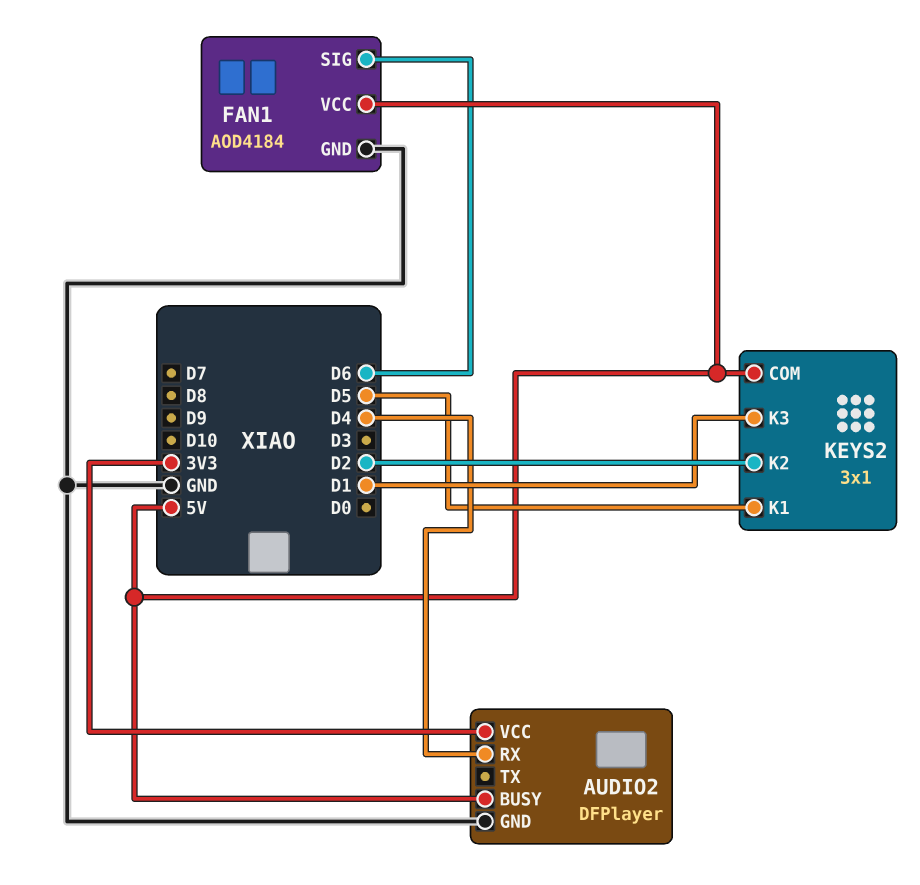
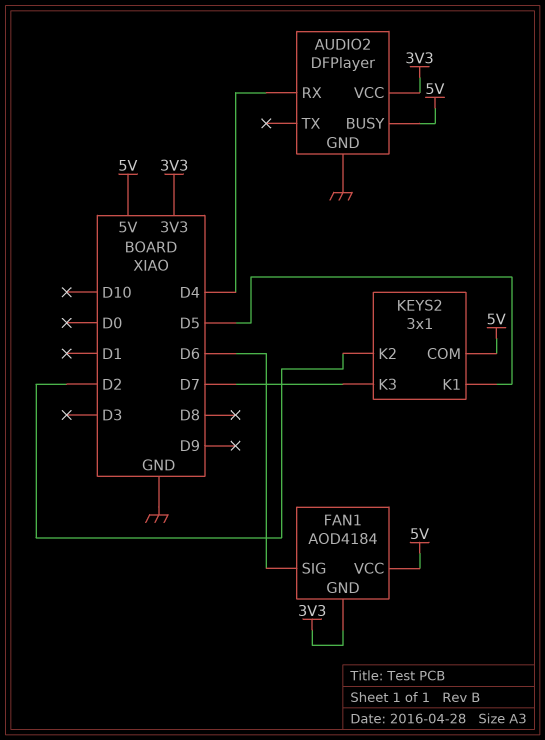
FAN1 pin GND: GND -> 3V3
KEYS2 pin K3: D1 -> D7

